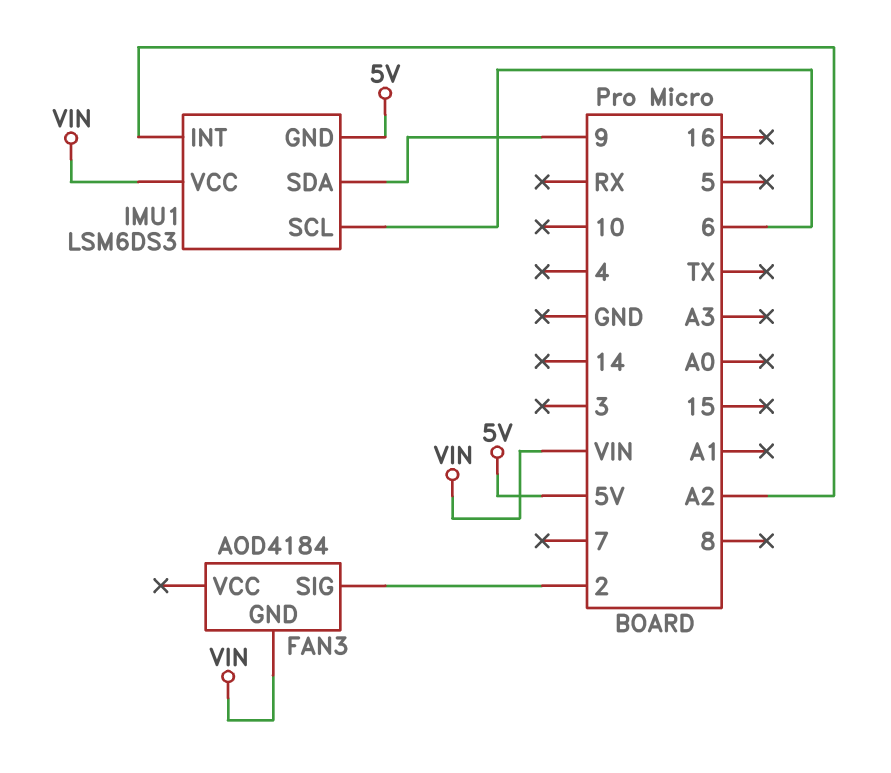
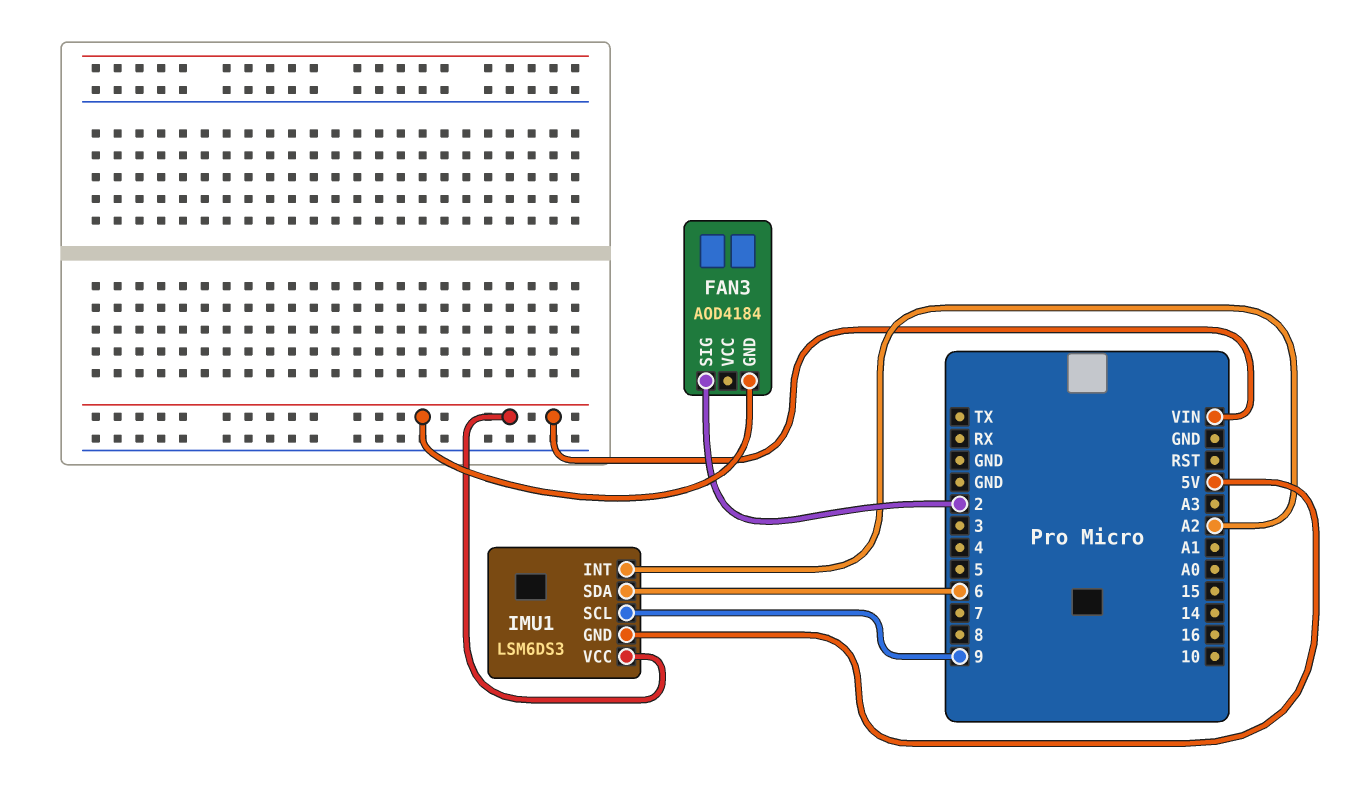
IMU1 pin SCL: 6 -> 9
IMU1 pin SDA: 9 -> 6

